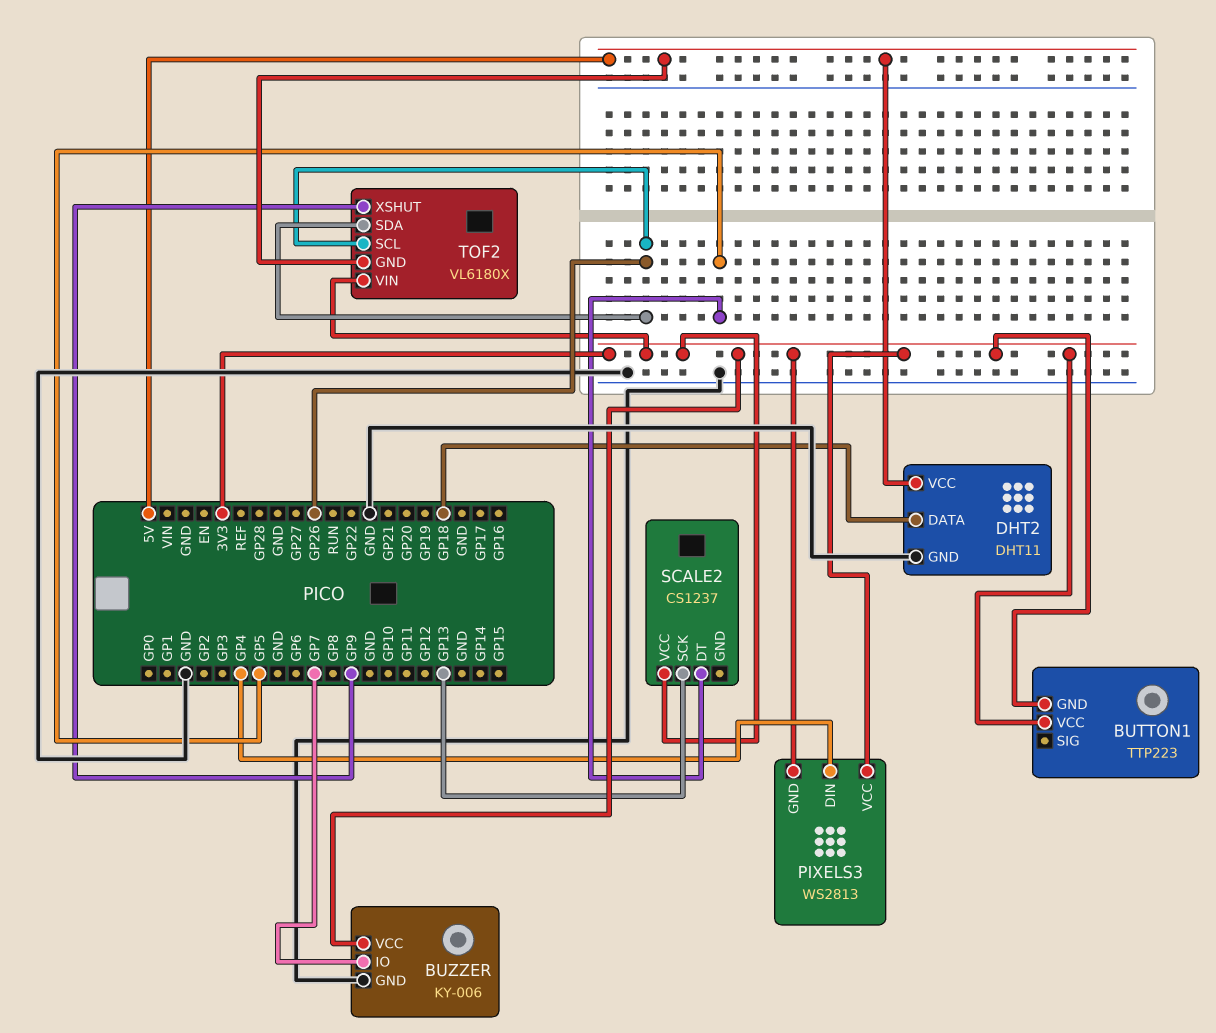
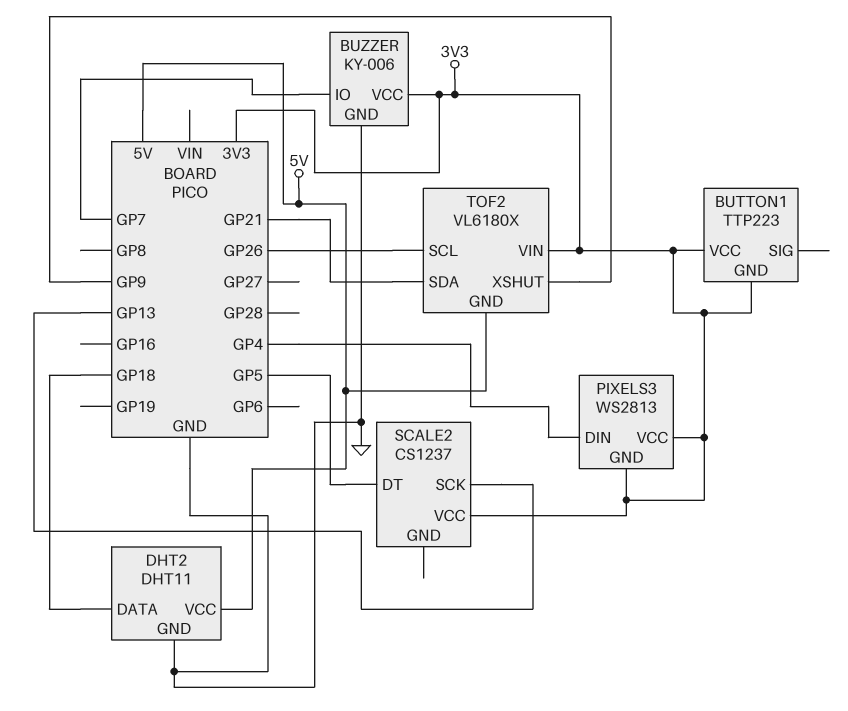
TOF2 pin SDA: GP26 -> GP21

